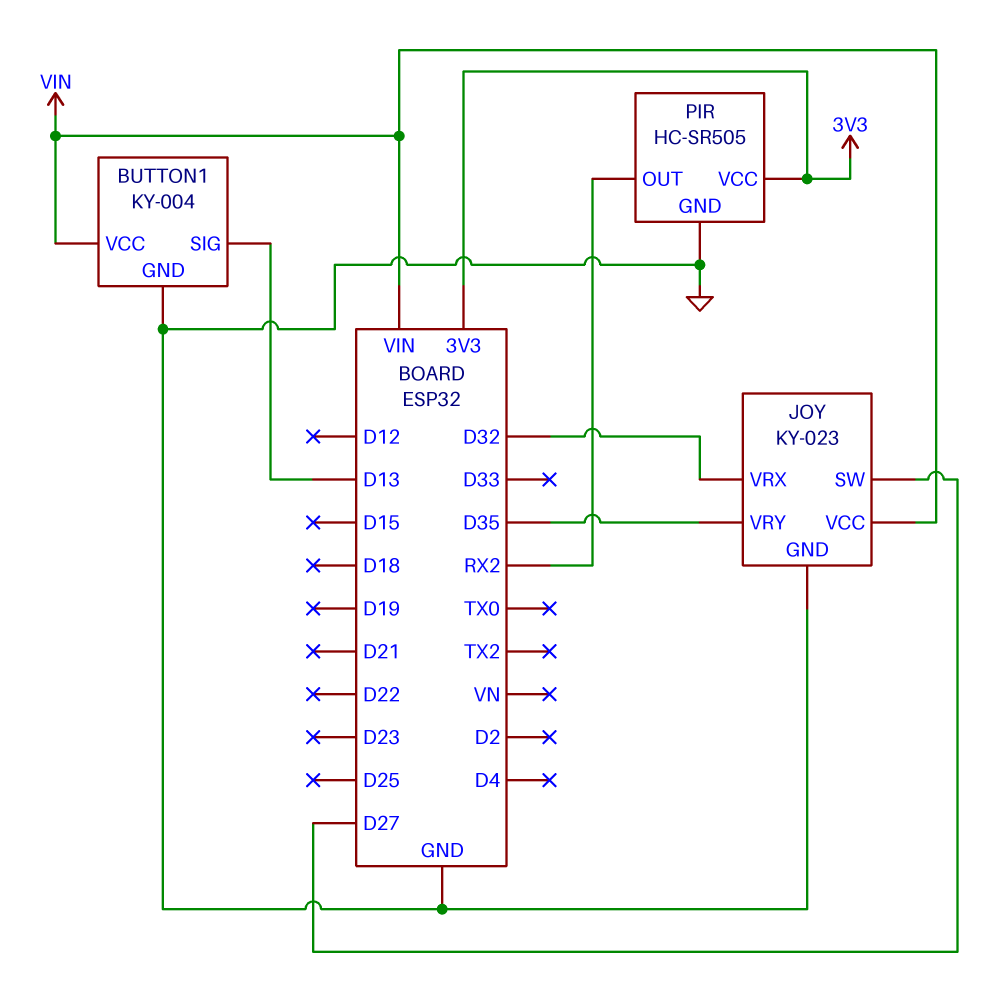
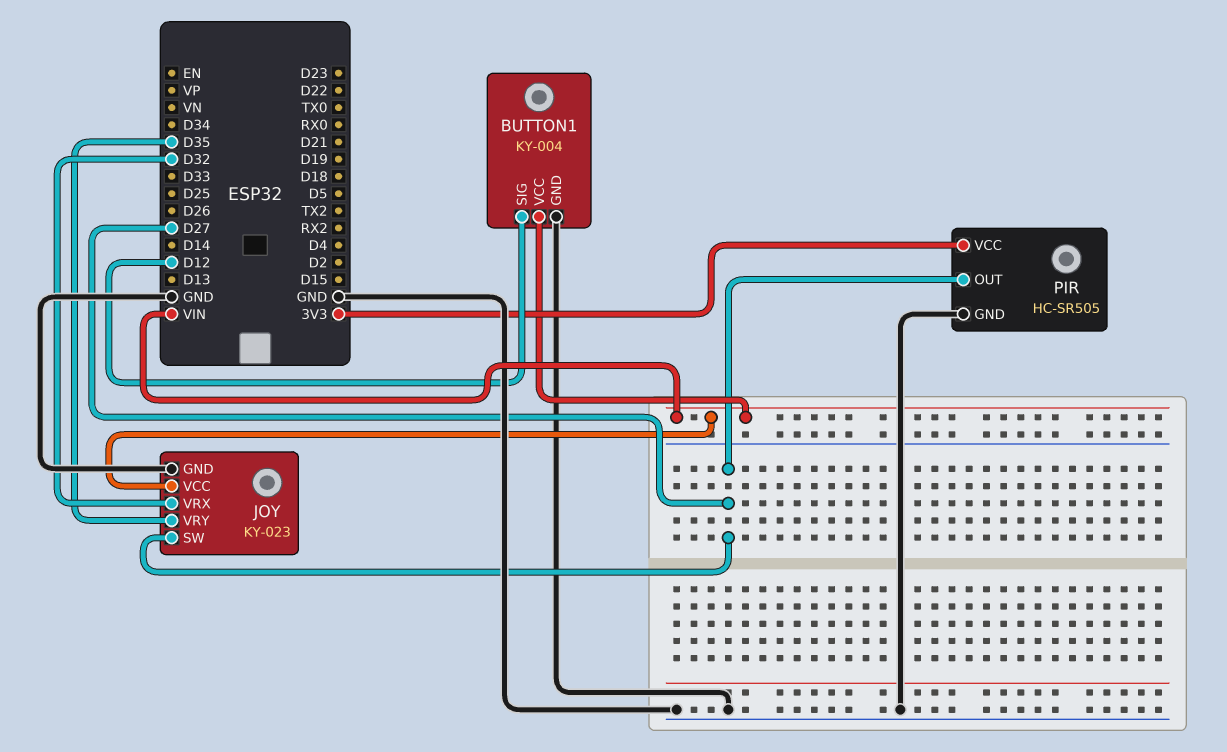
BUTTON1 pin SIG: D13 -> D12
PIR pin OUT: RX2 -> D27

